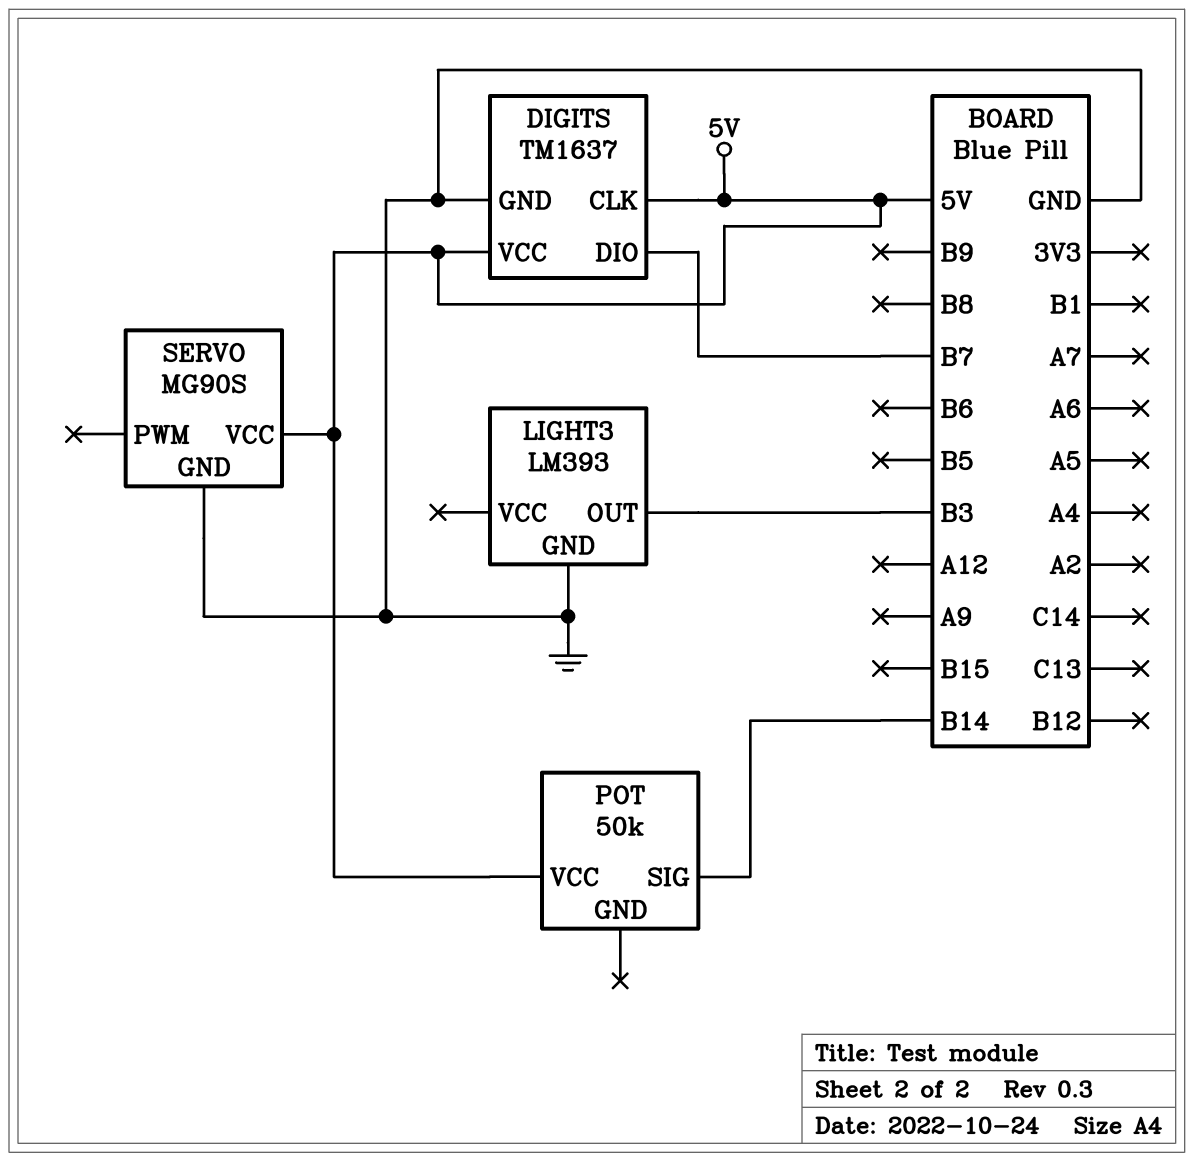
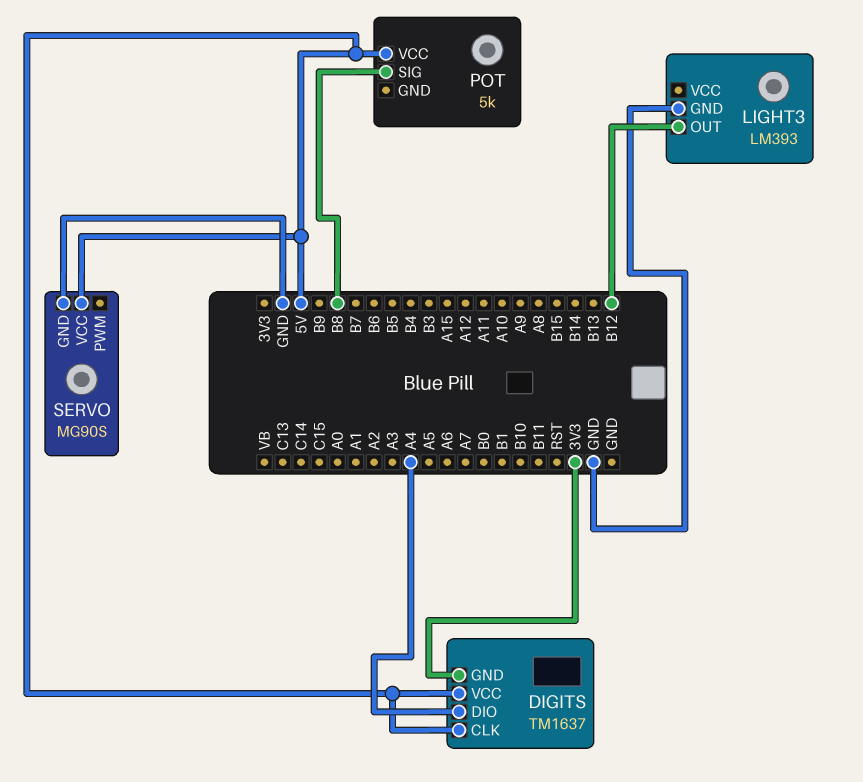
DIGITS pin DIO: B7 -> A4
DIGITS pin GND: GND -> 3V3
LIGHT3 pin OUT: B3 -> B12
POT: 50k -> 5k
POT pin SIG: B14 -> B8

